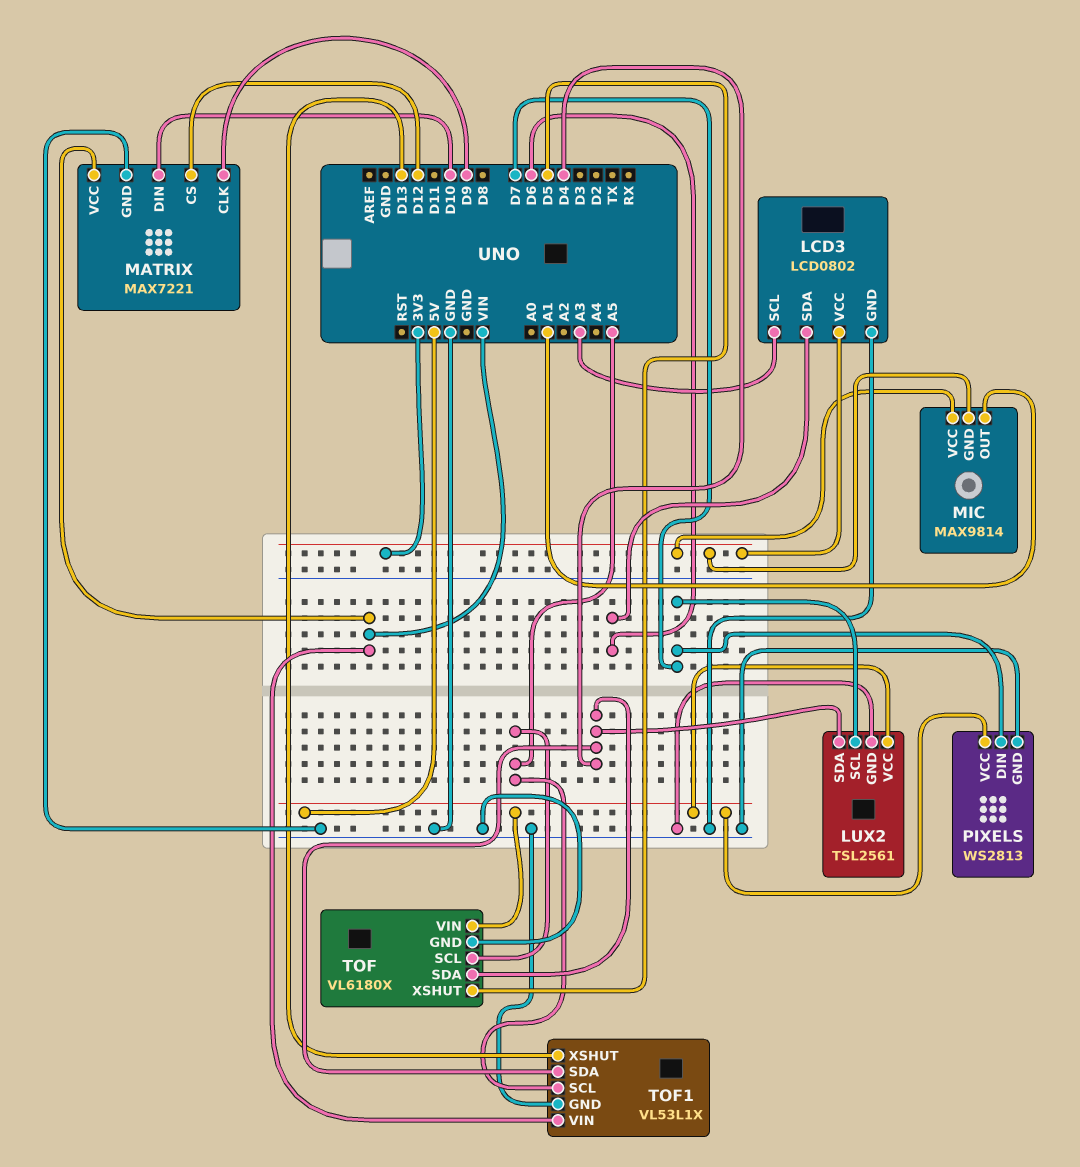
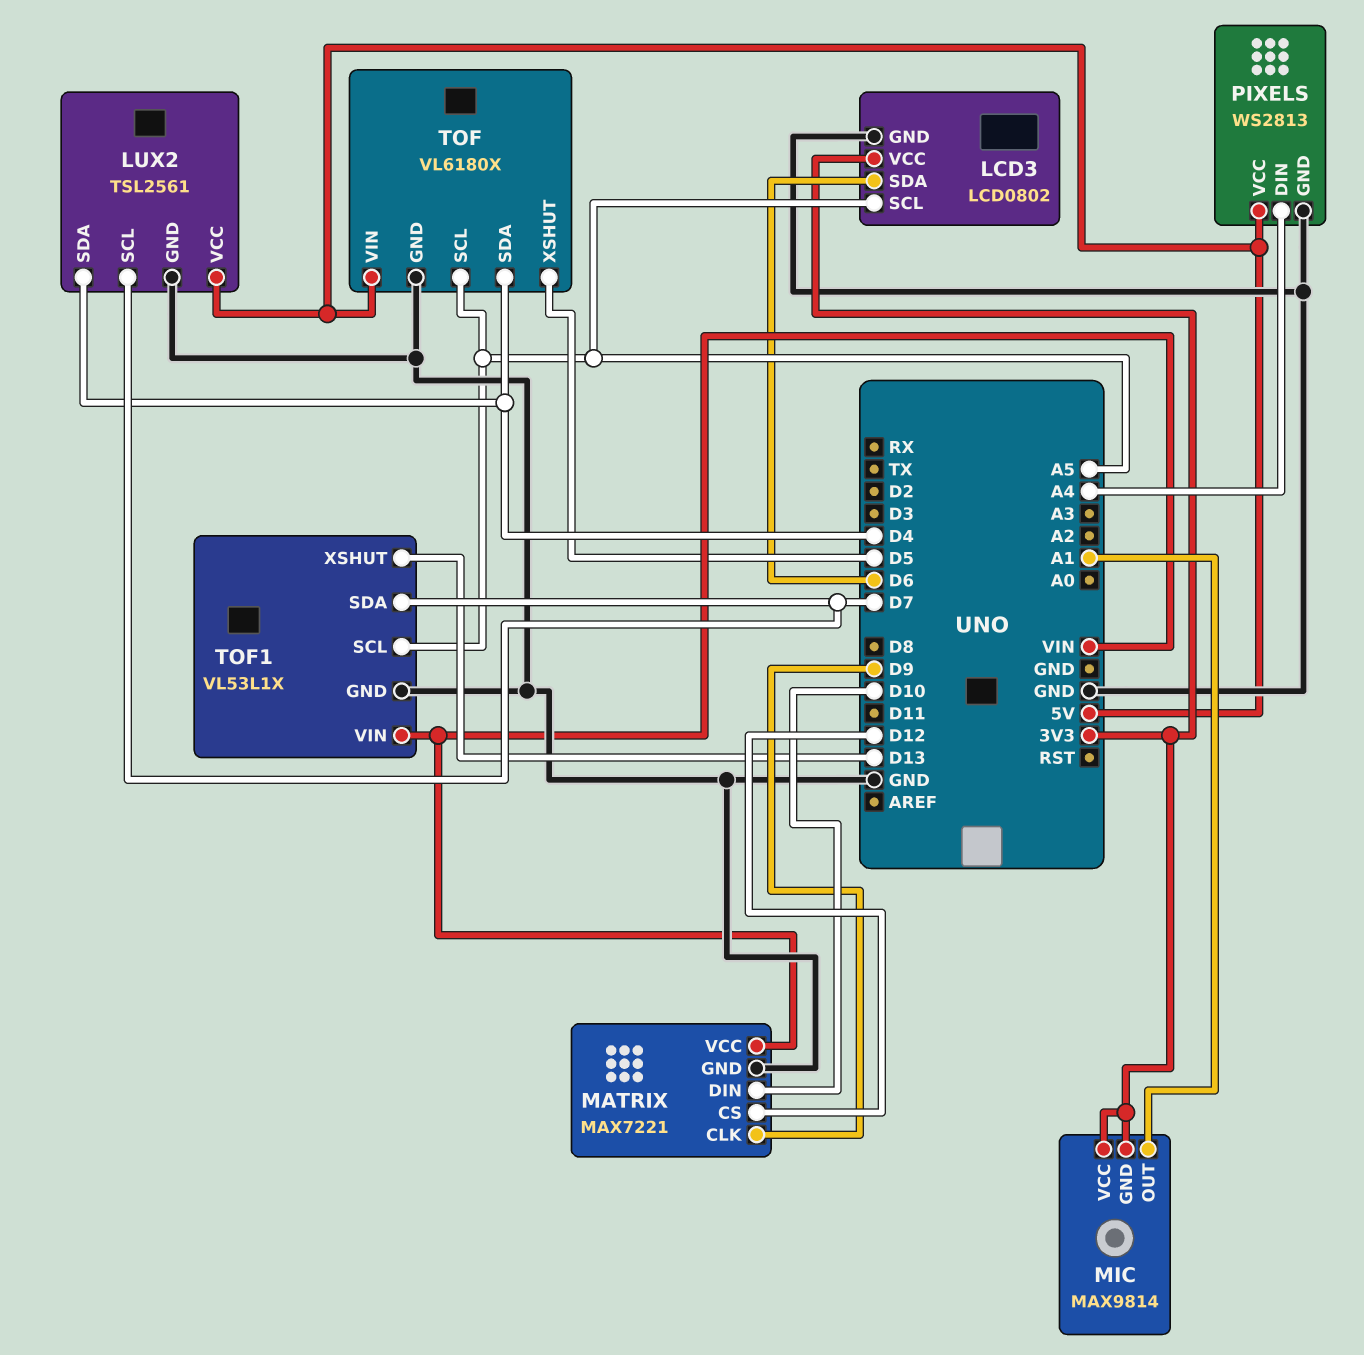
LCD3 pin SCL: A3 -> A5
PIXELS pin DIN: D7 -> A4
TOF1 pin SDA: D4 -> D7

